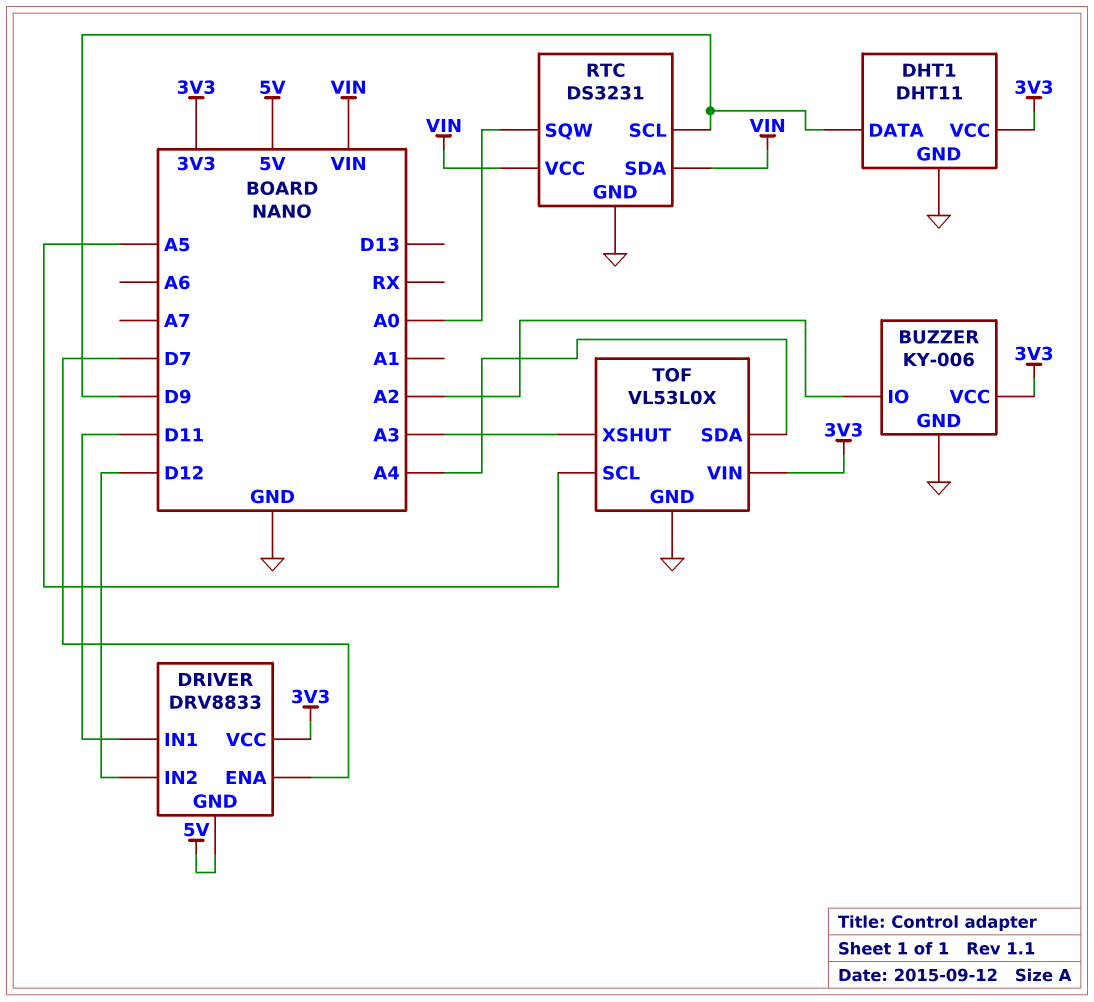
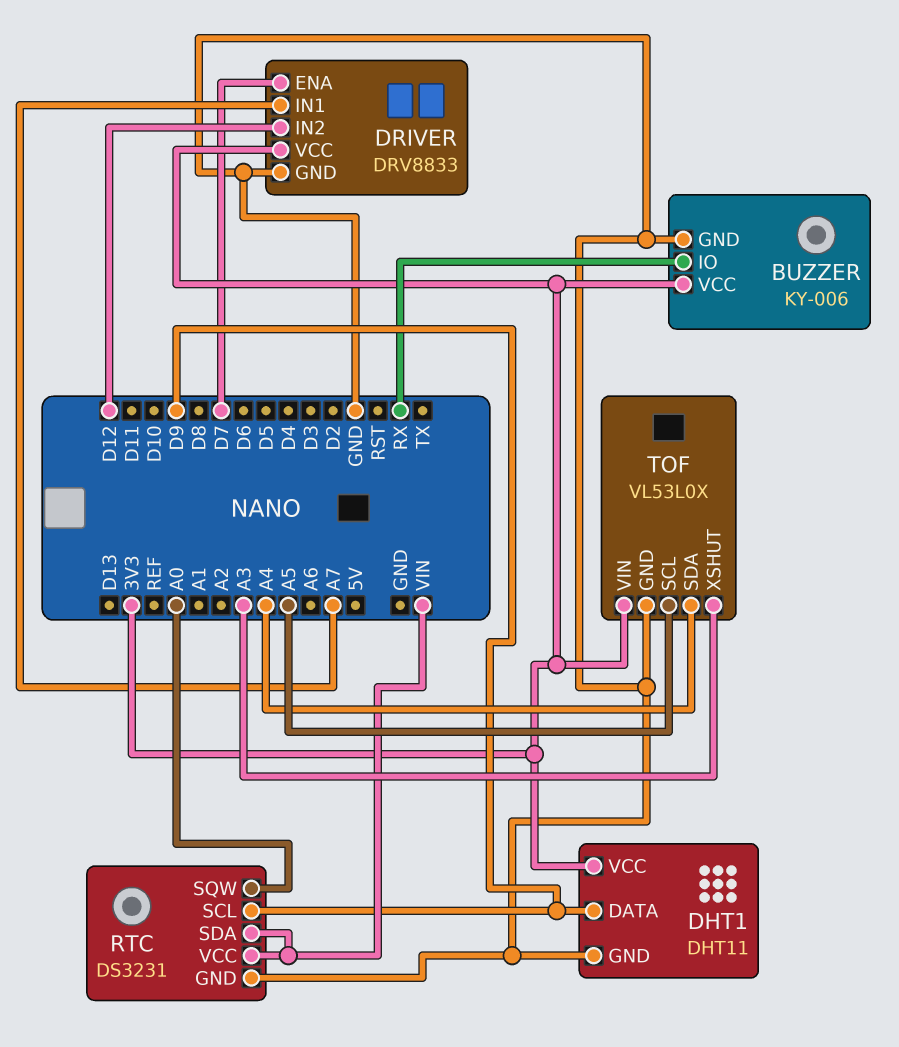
BUZZER pin IO: A2 -> RX
DRIVER pin GND: 5V -> GND
DRIVER pin IN1: D11 -> A7

